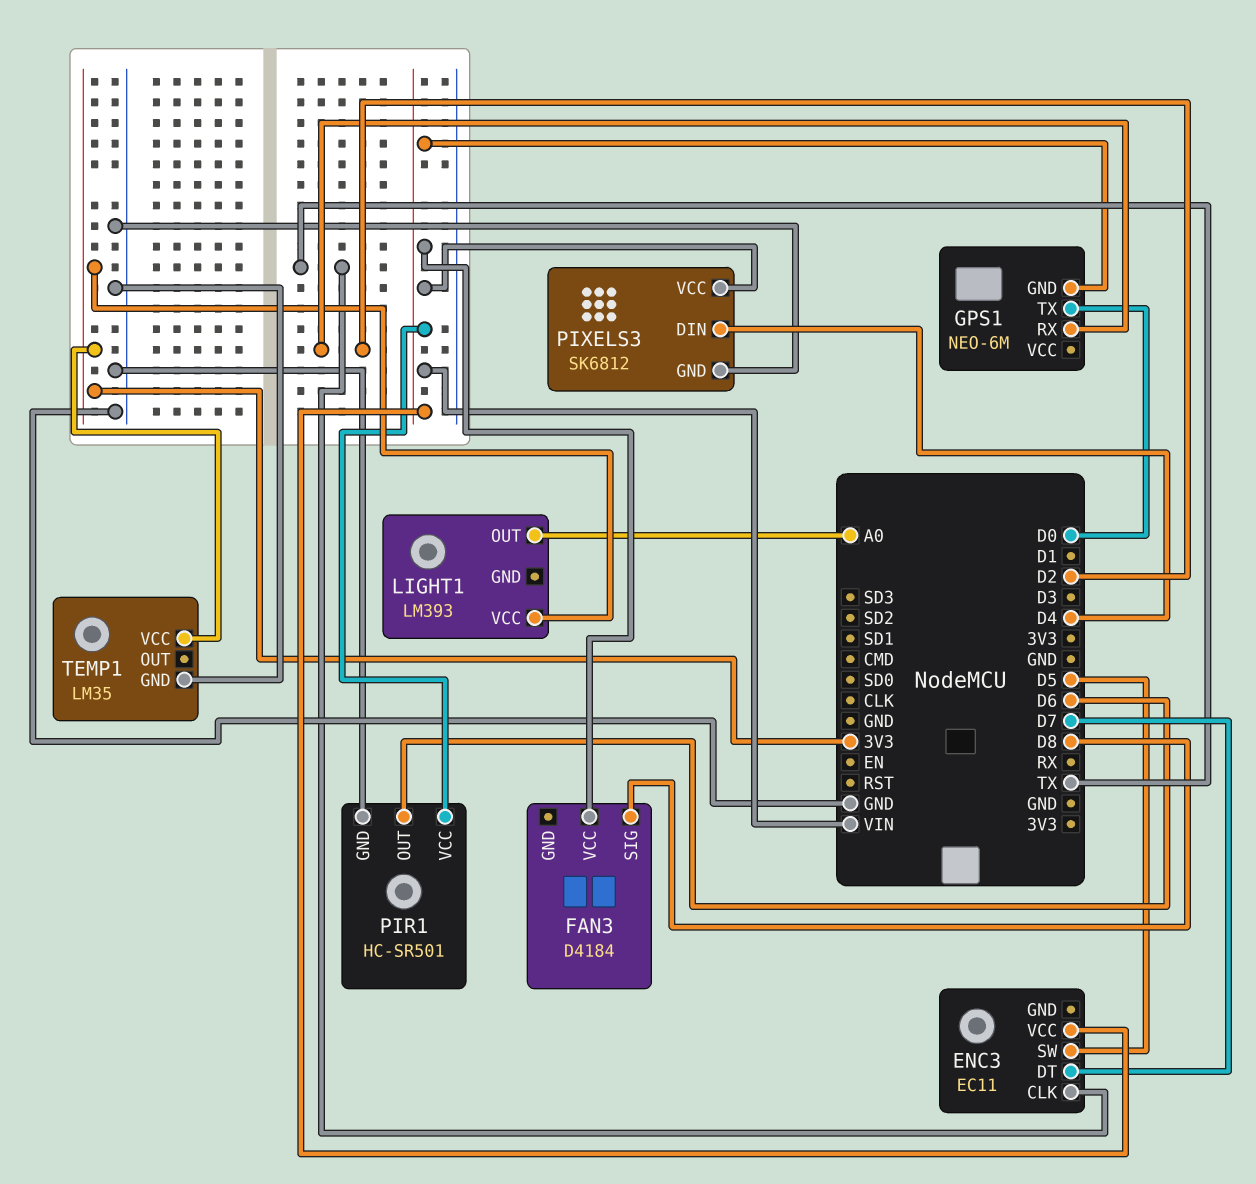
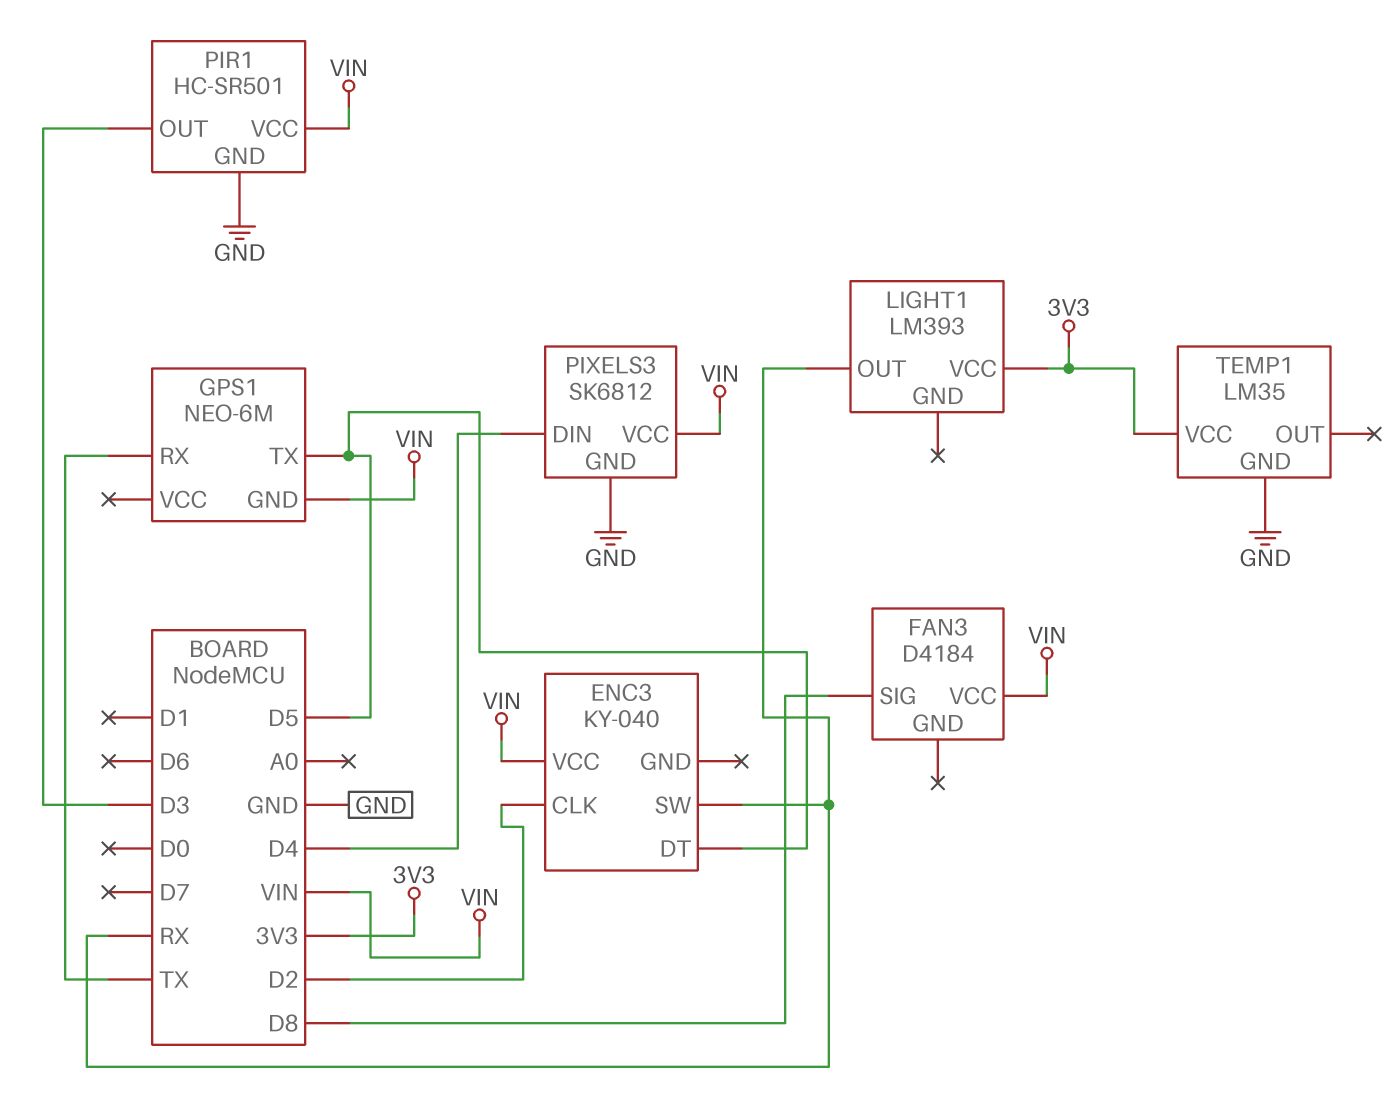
ENC3: EC11 -> KY-040
ENC3 pin CLK: TX -> D2
ENC3 pin DT: D7 -> D5
ENC3 pin SW: D5 -> RX
GPS1 pin RX: D2 -> TX
GPS1 pin TX: D0 -> D5
LIGHT1 pin OUT: A0 -> RX
PIR1 pin OUT: D6 -> D3

